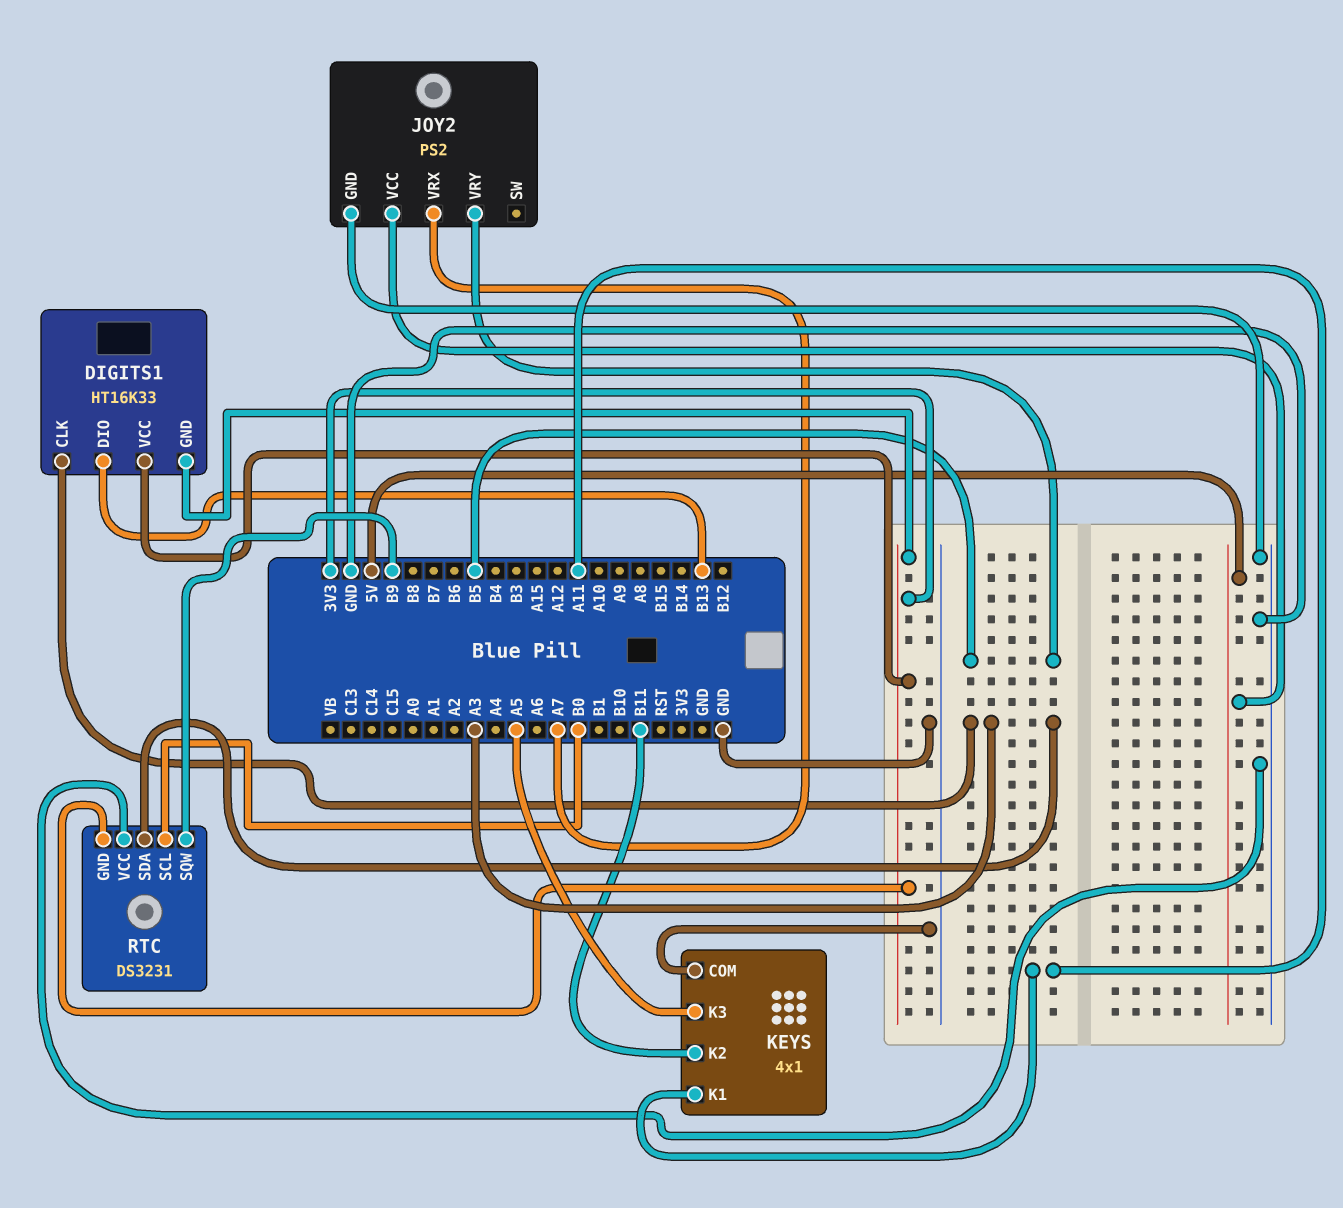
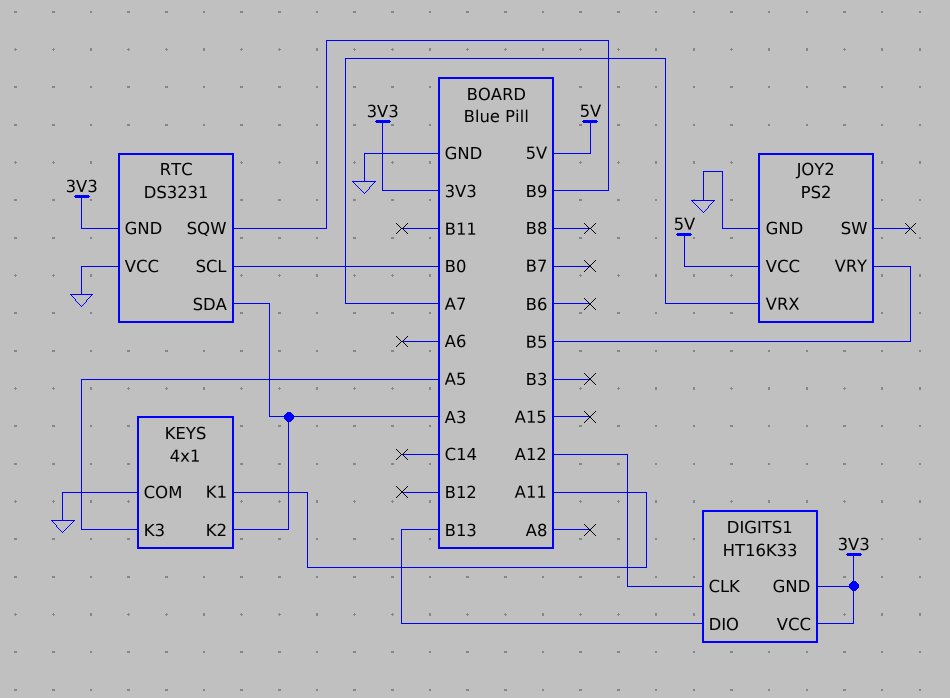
DIGITS1 pin CLK: A3 -> A12
KEYS pin K2: B11 -> A3

